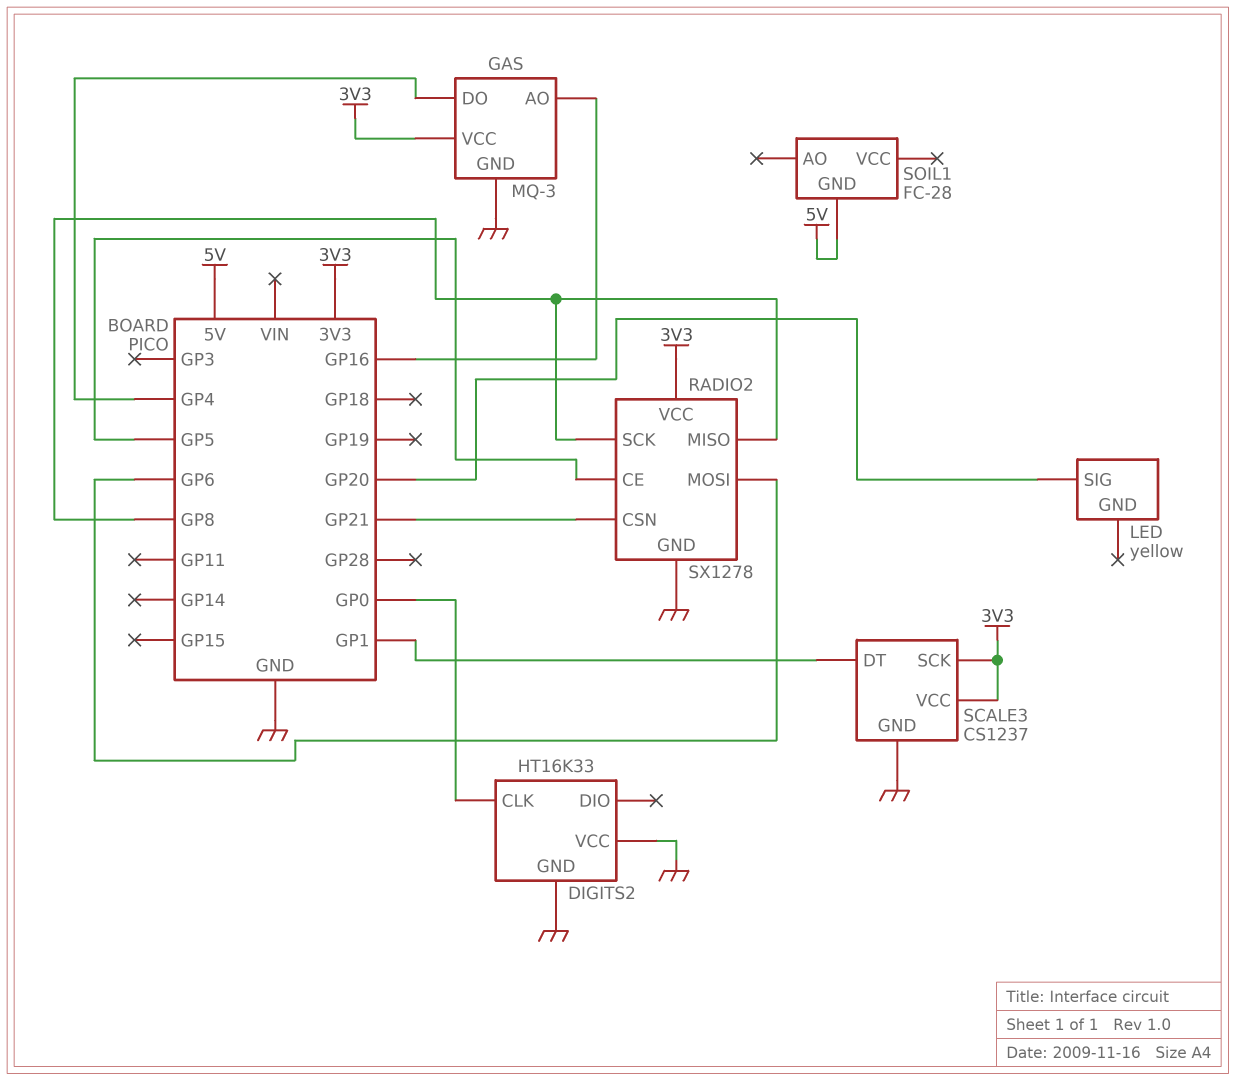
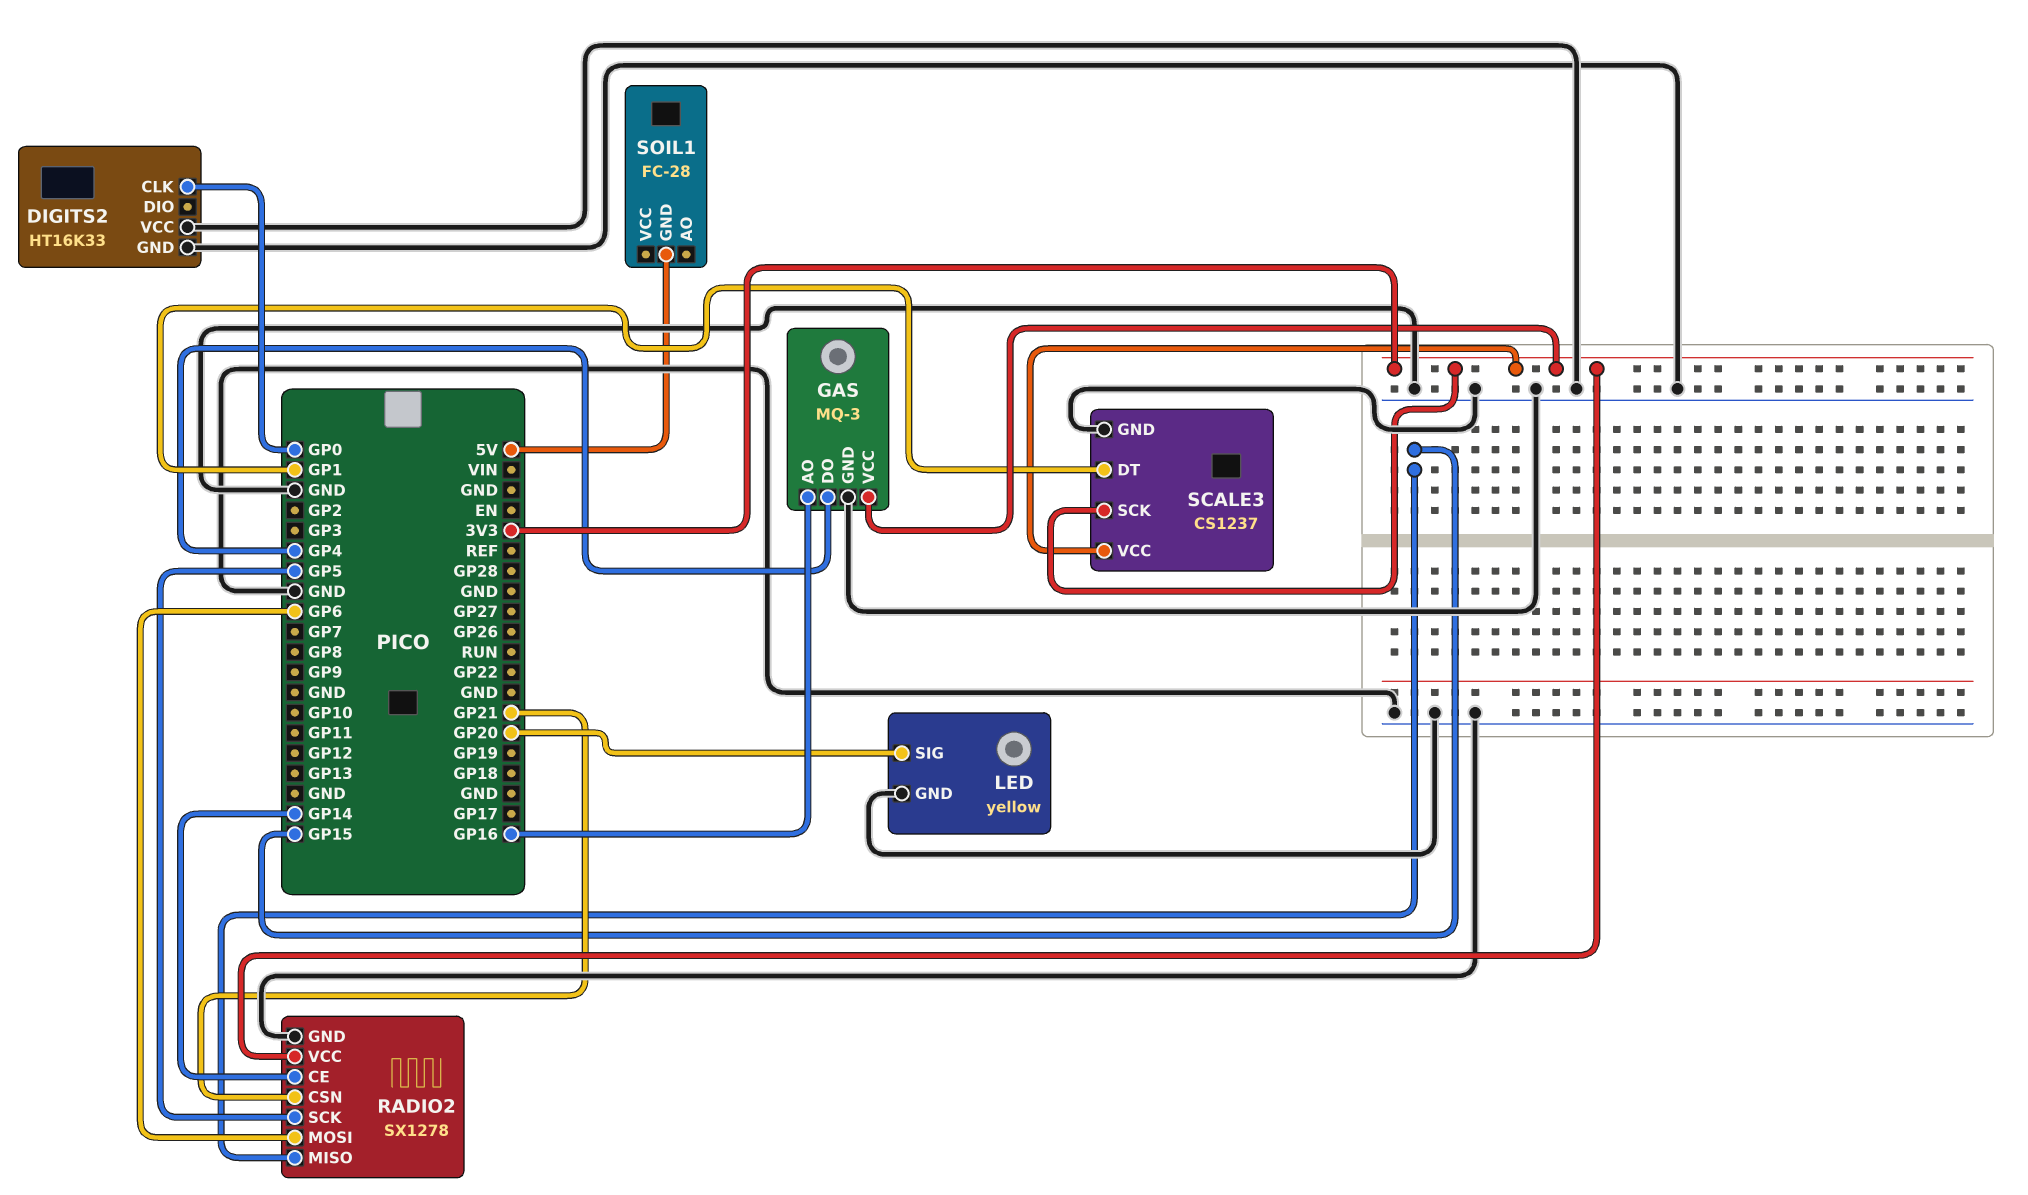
LED pin GND: none -> GND
RADIO2 pin CE: GP5 -> GP14
RADIO2 pin MISO: GP8 -> GP15
RADIO2 pin SCK: GP8 -> GP5

